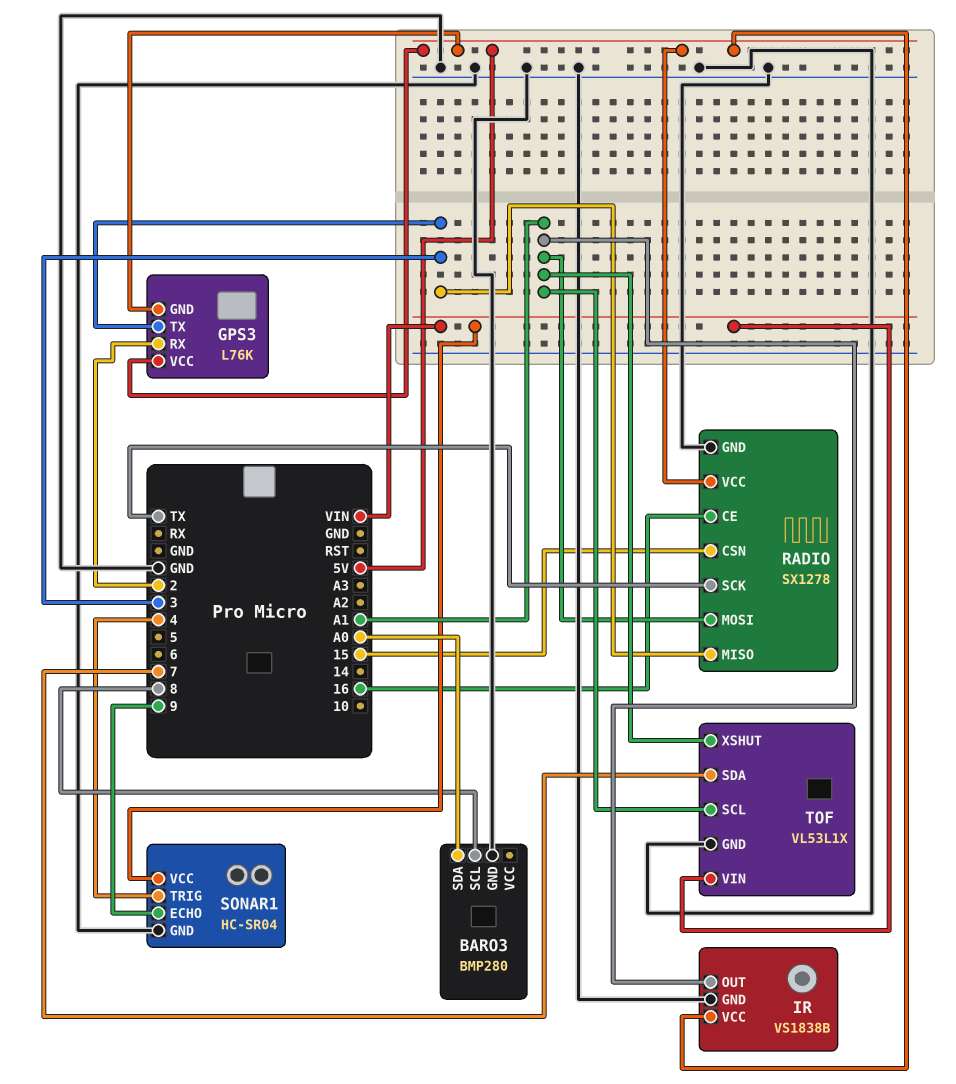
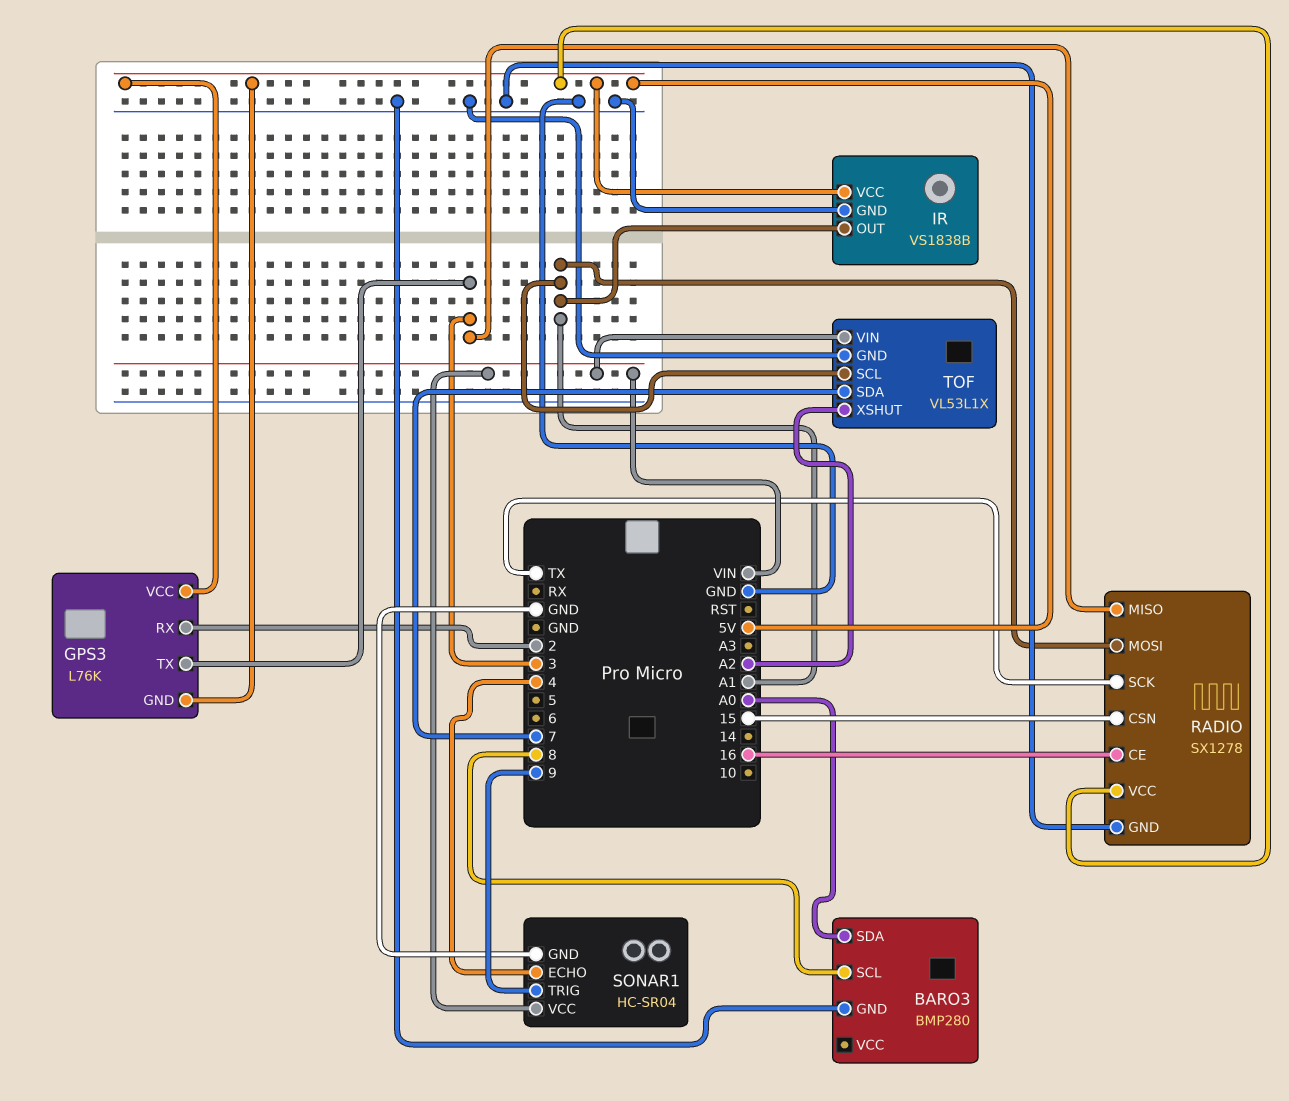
SONAR1 pin ECHO: 9 -> 4
SONAR1 pin TRIG: 4 -> 9
TOF pin XSHUT: A1 -> A2

